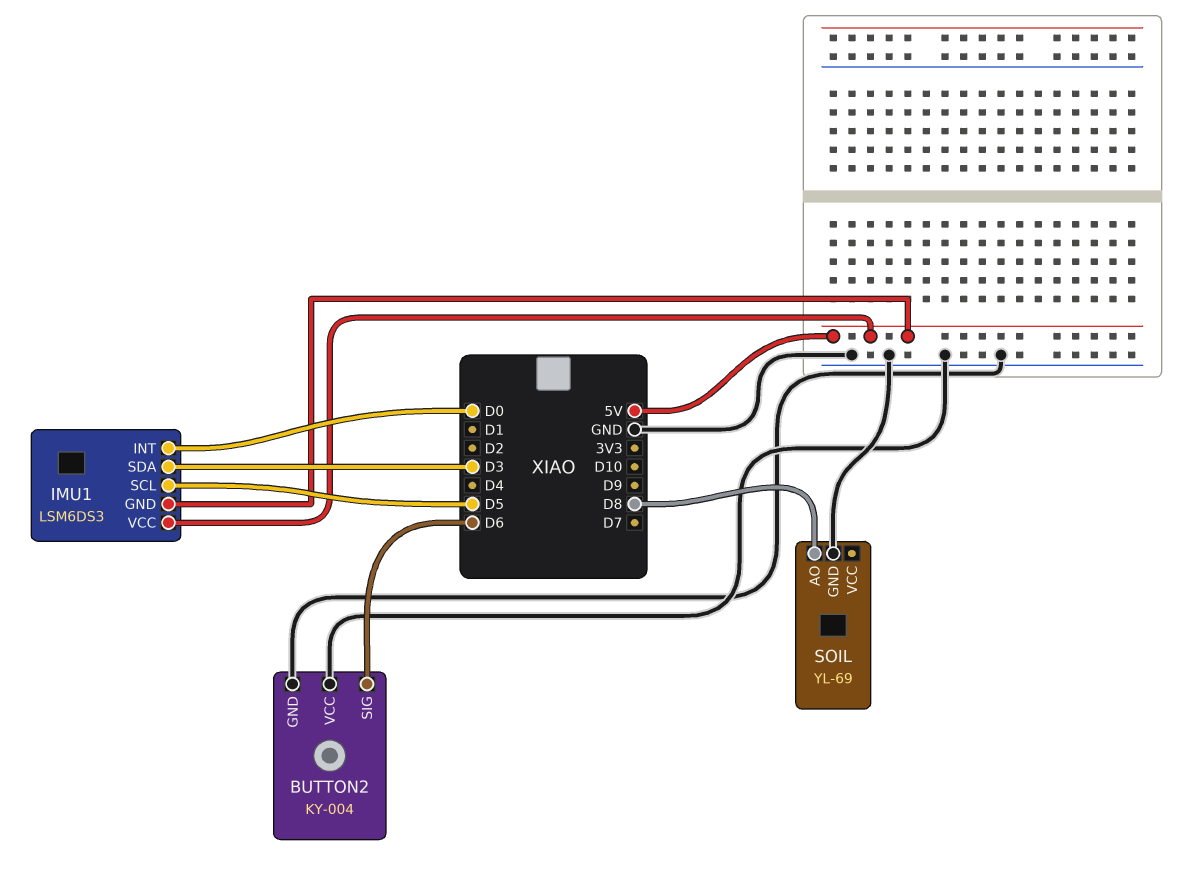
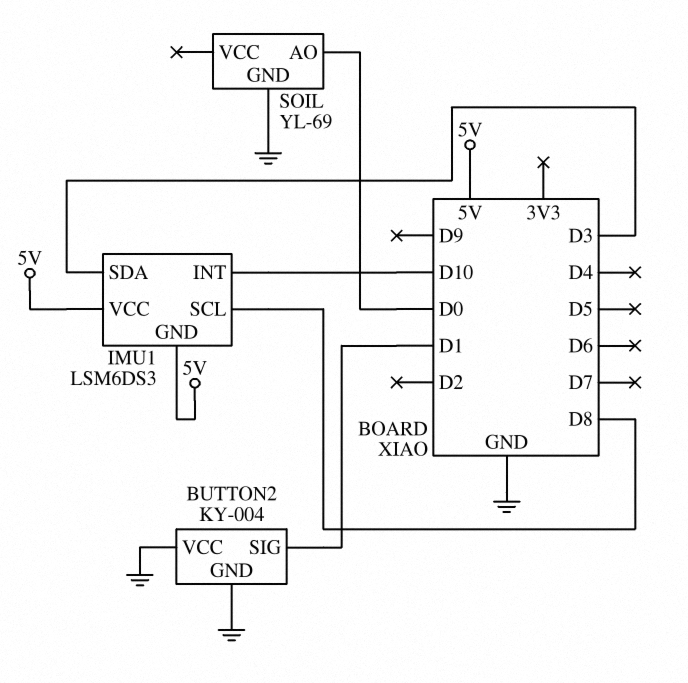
BUTTON2 pin SIG: D6 -> D1
IMU1 pin INT: D0 -> D10
IMU1 pin SCL: D5 -> D8
SOIL pin AO: D8 -> D0

